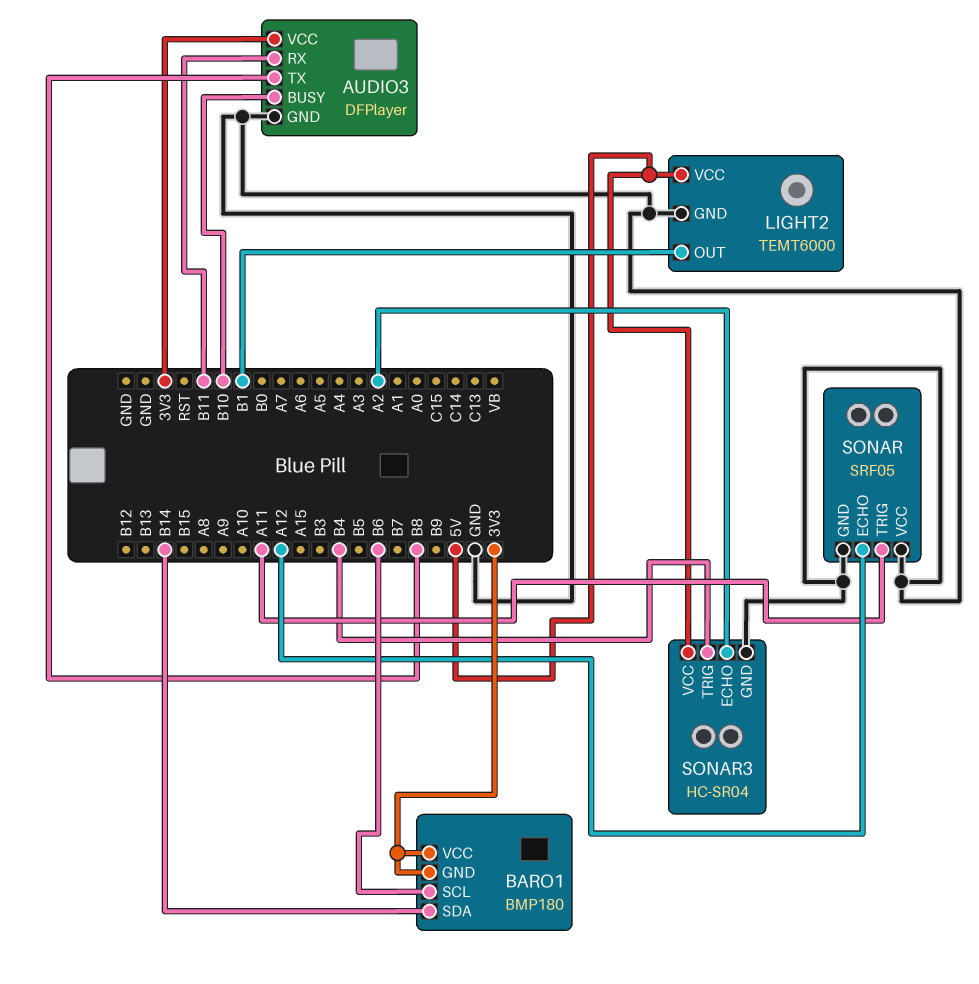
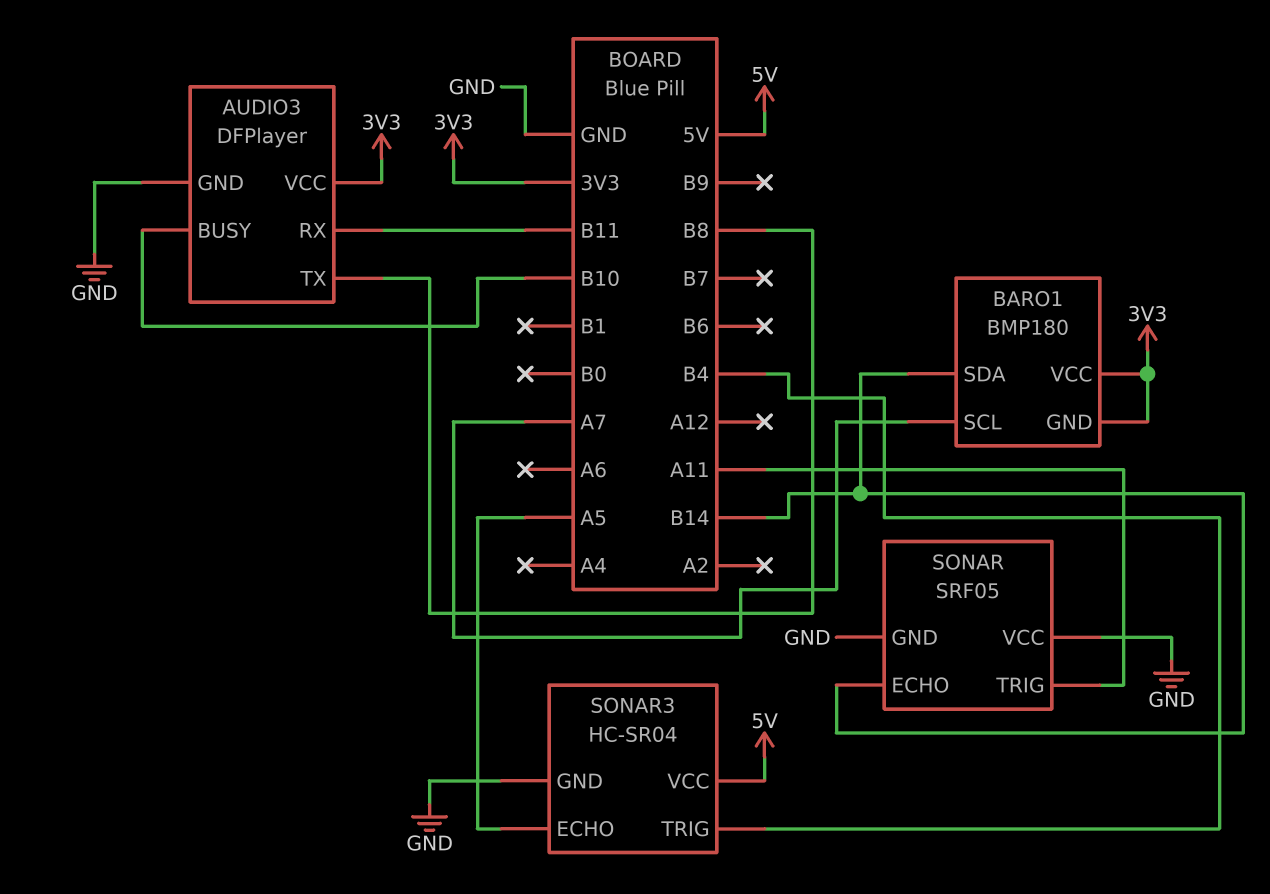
BARO1 pin SCL: B6 -> A7
LIGHT2: TEMT6000 -> none
LIGHT2 pin GND: GND -> none
LIGHT2 pin OUT: B1 -> none
LIGHT2 pin VCC: 5V -> none
SONAR pin ECHO: A12 -> B14
SONAR3 pin ECHO: A2 -> A5

